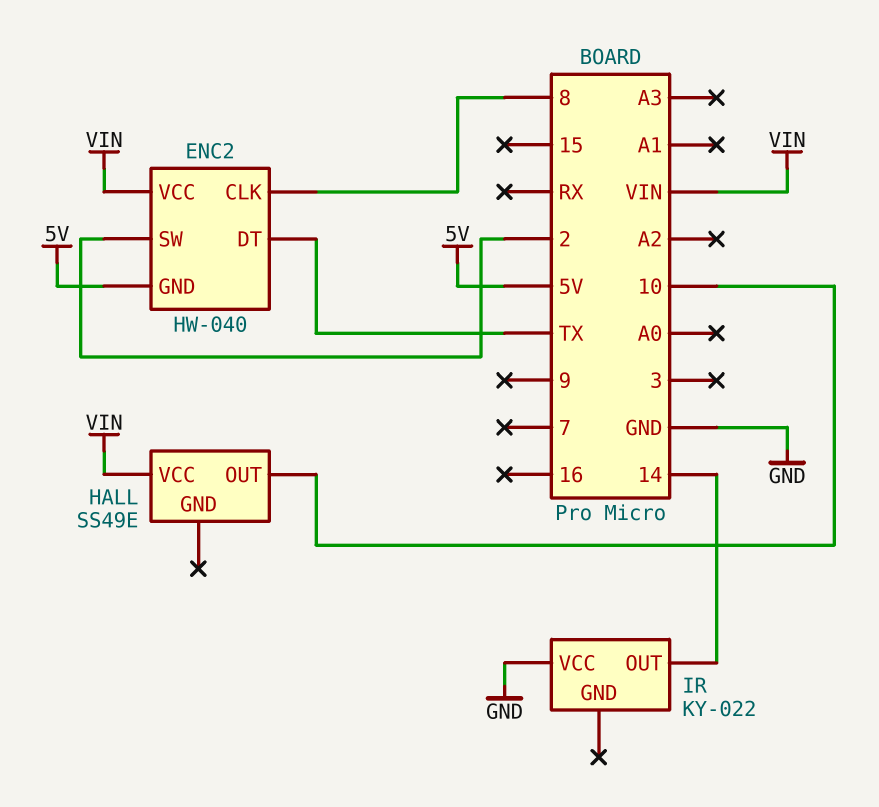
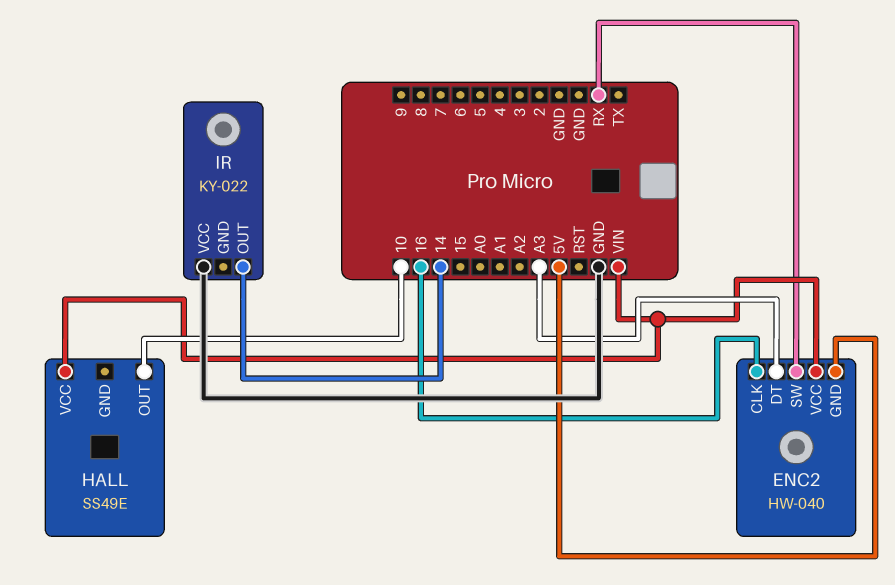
ENC2 pin CLK: 8 -> 16
ENC2 pin DT: TX -> A3
ENC2 pin SW: 2 -> RX

